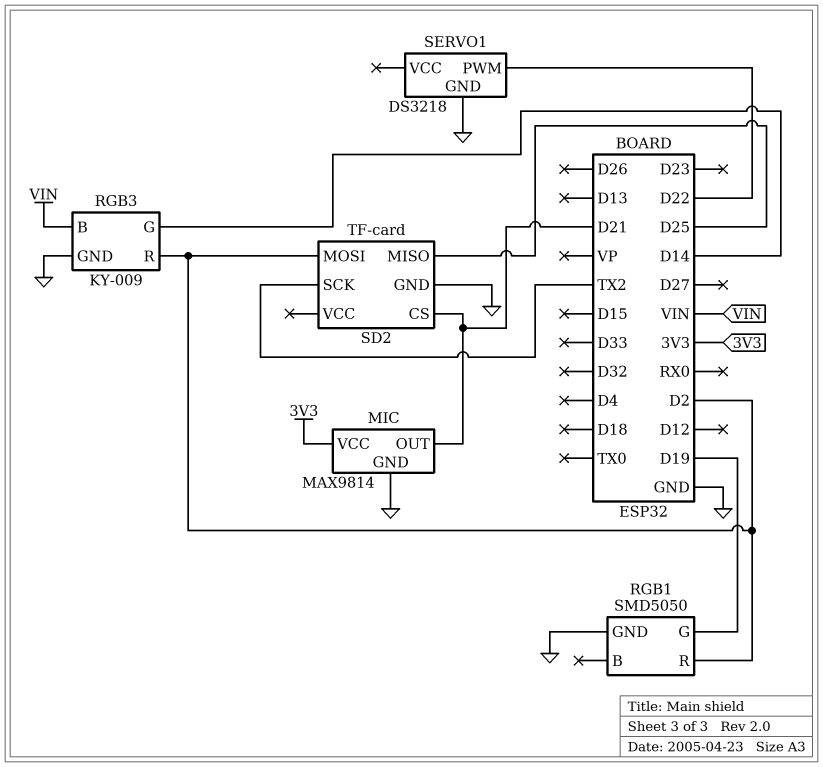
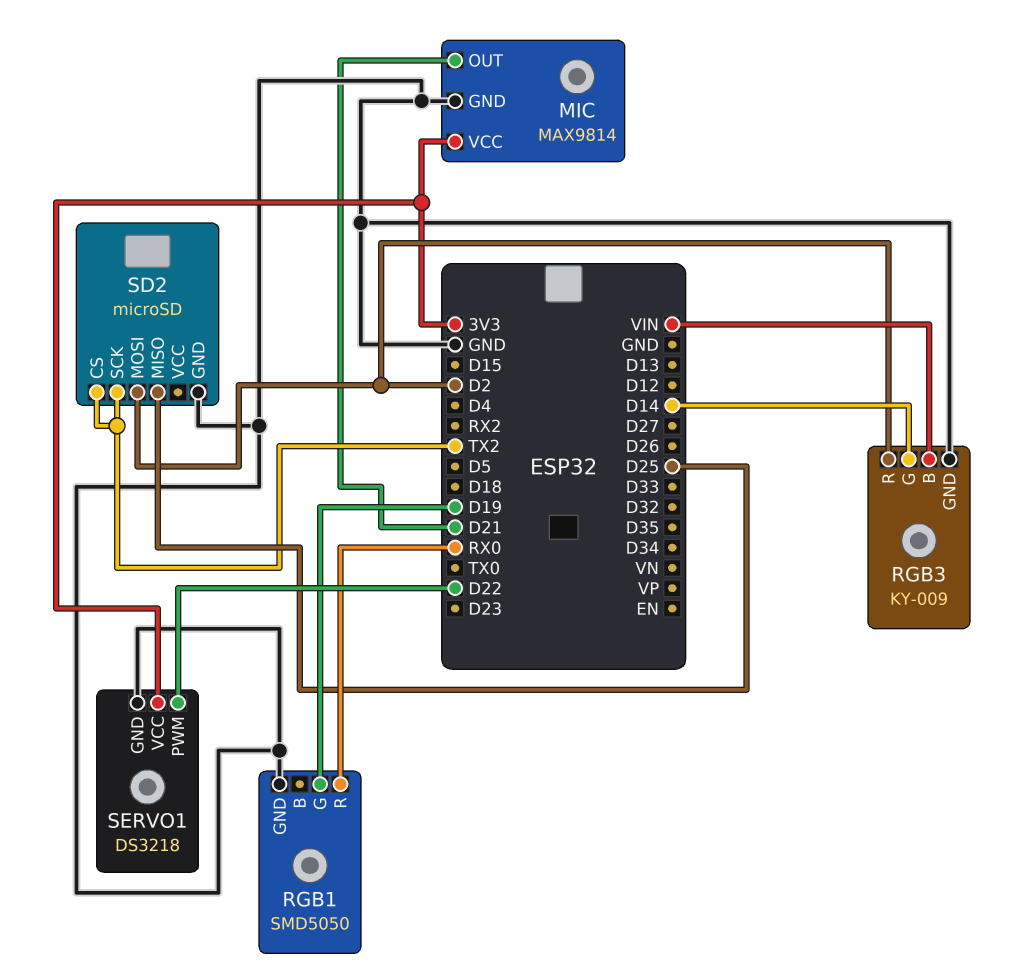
RGB1 pin R: D2 -> RX0
SD2: TF-card -> microSD
SD2 pin CS: D21 -> TX2
SERVO1 pin VCC: none -> 3V3

